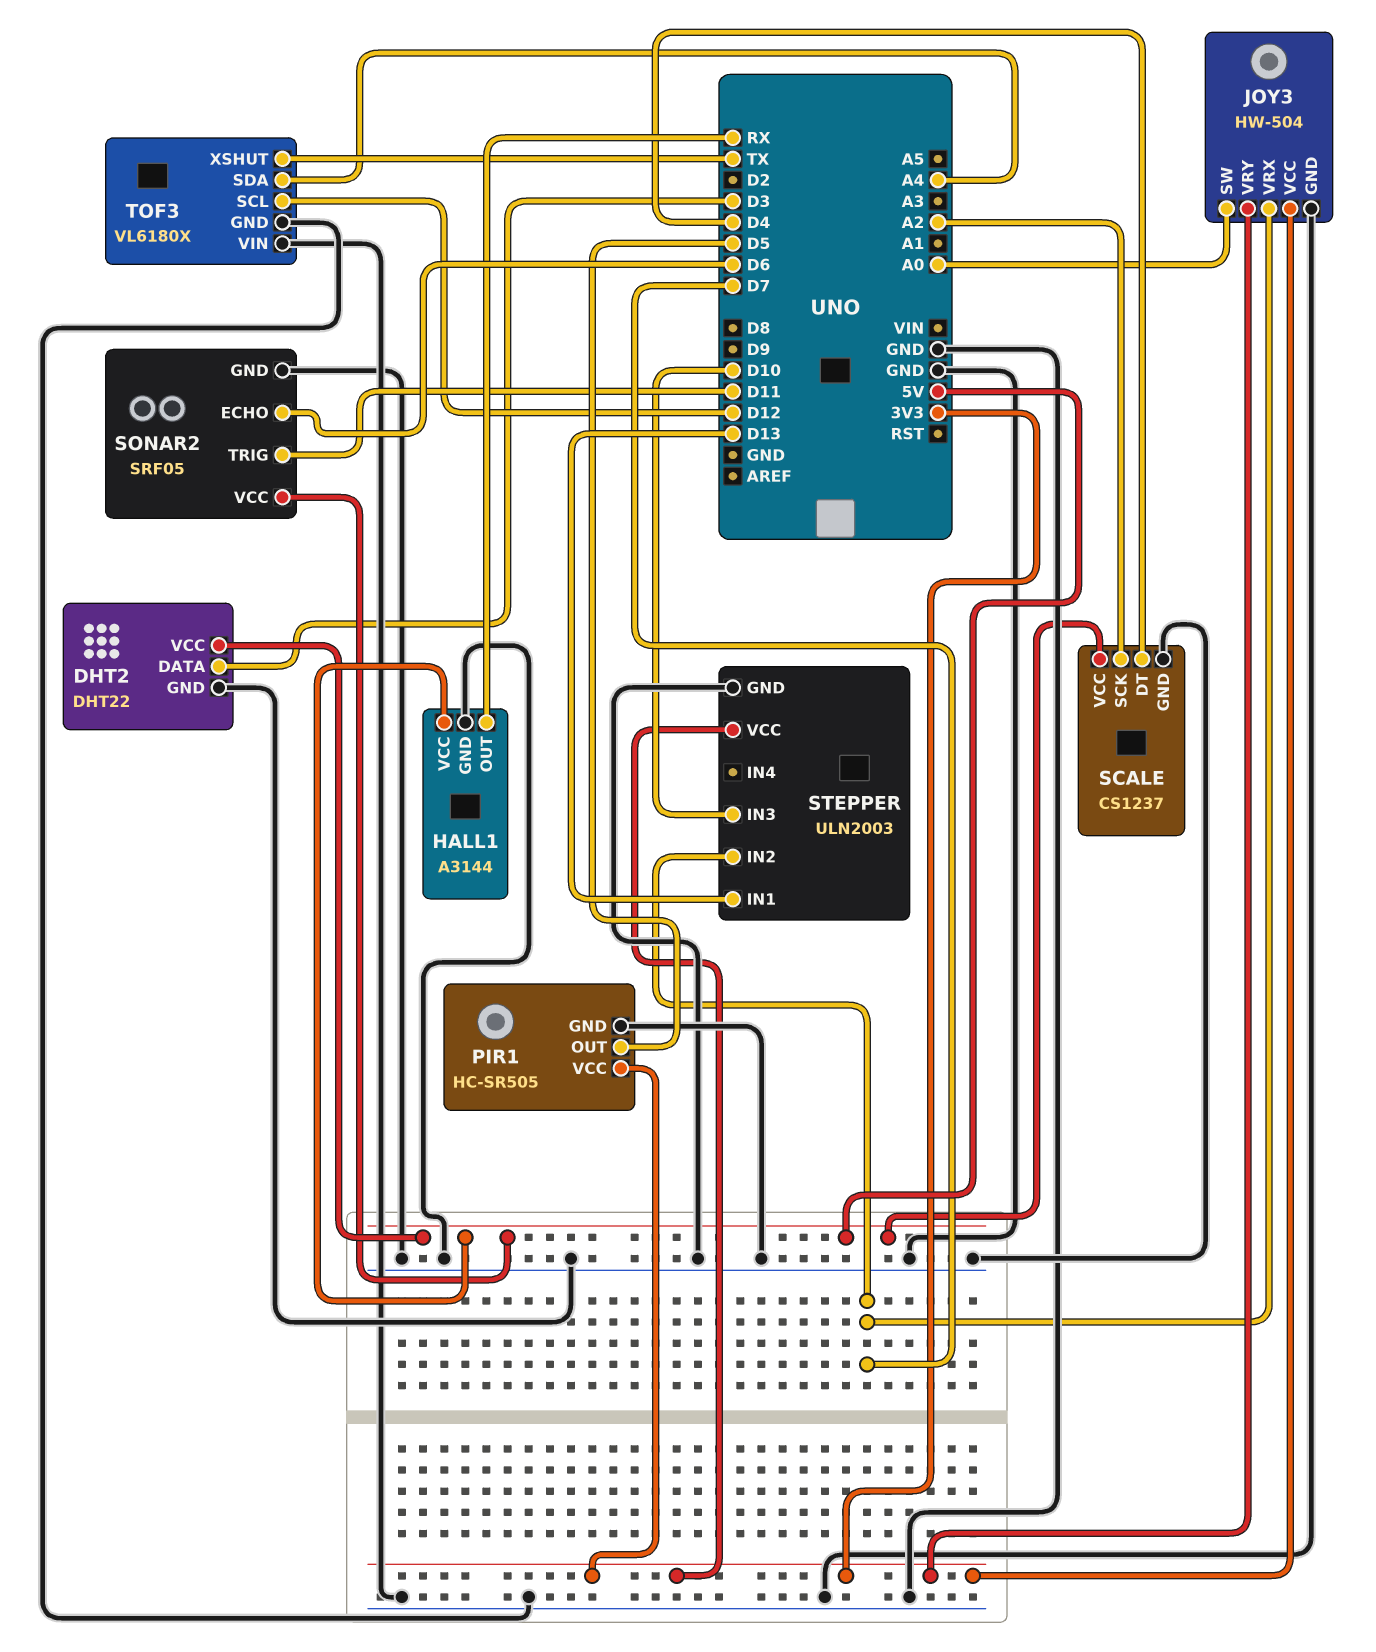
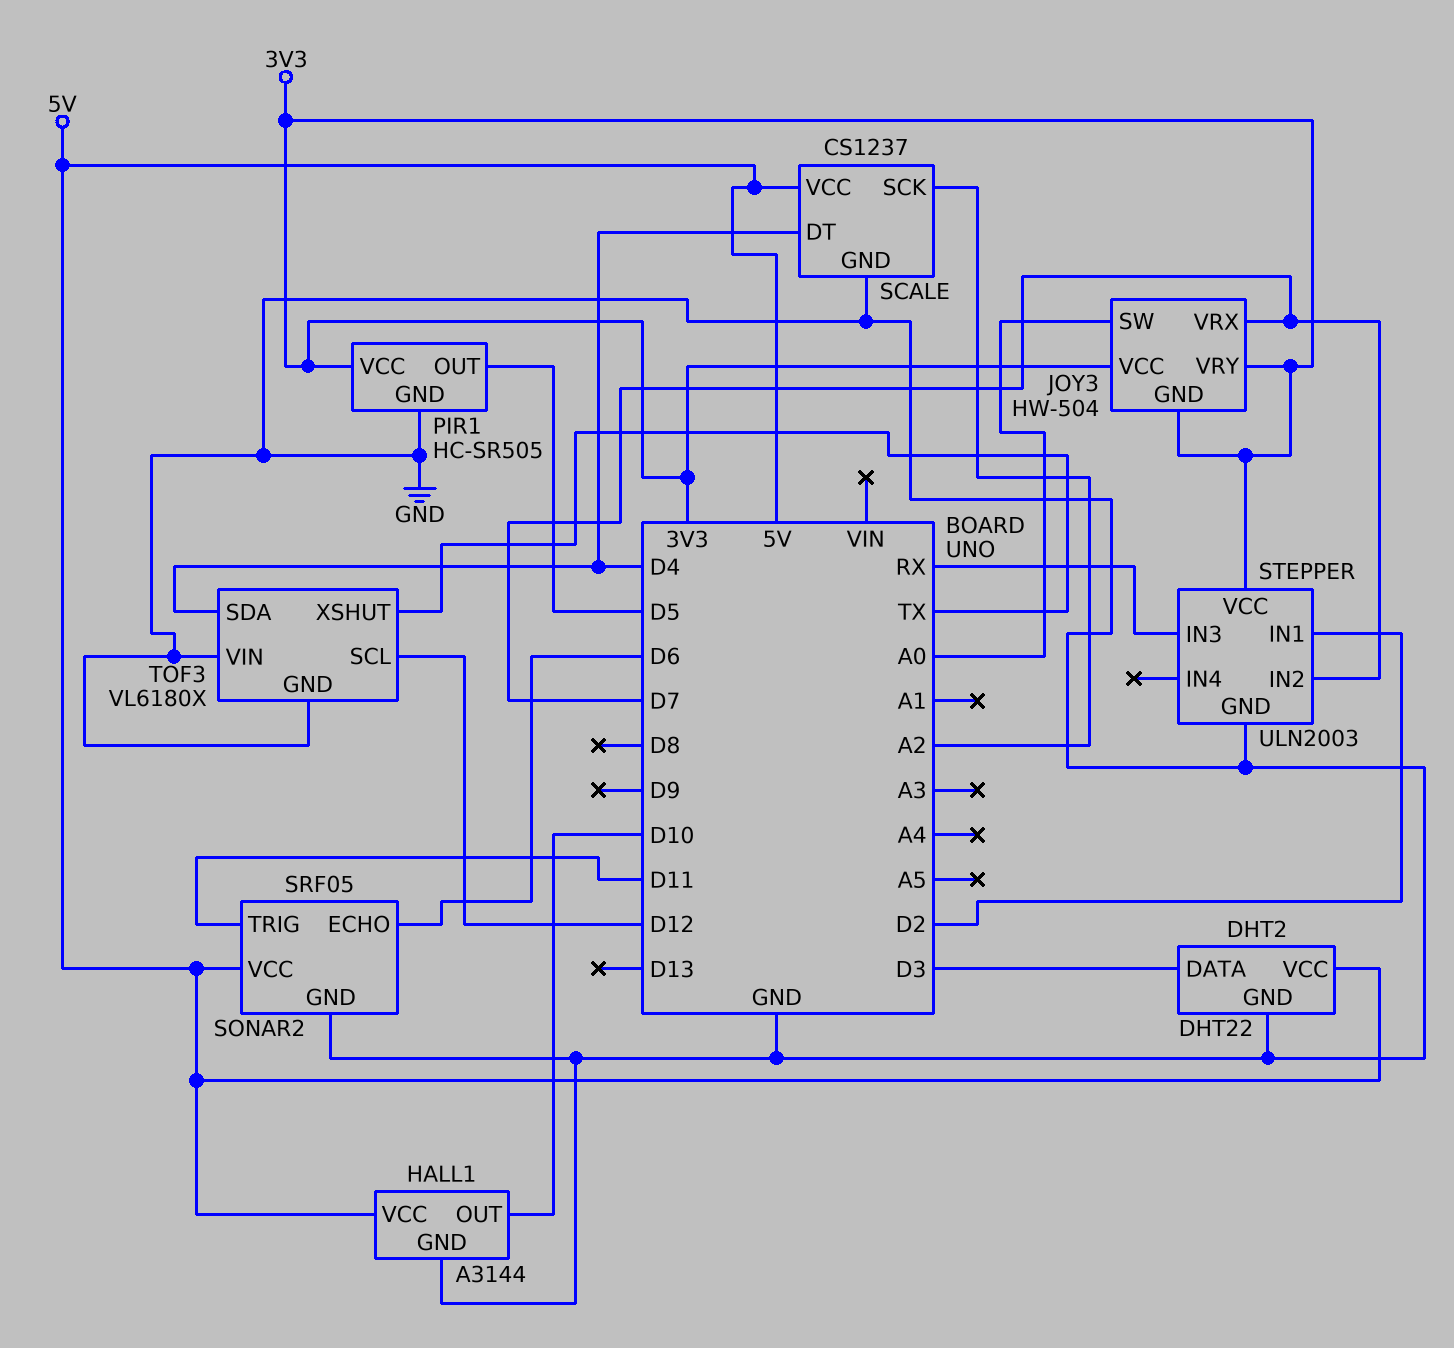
HALL1 pin OUT: RX -> D10
JOY3 pin GND: GND -> 3V3
STEPPER pin IN1: D13 -> D2
STEPPER pin IN3: D10 -> RX
TOF3 pin SDA: A4 -> D4

